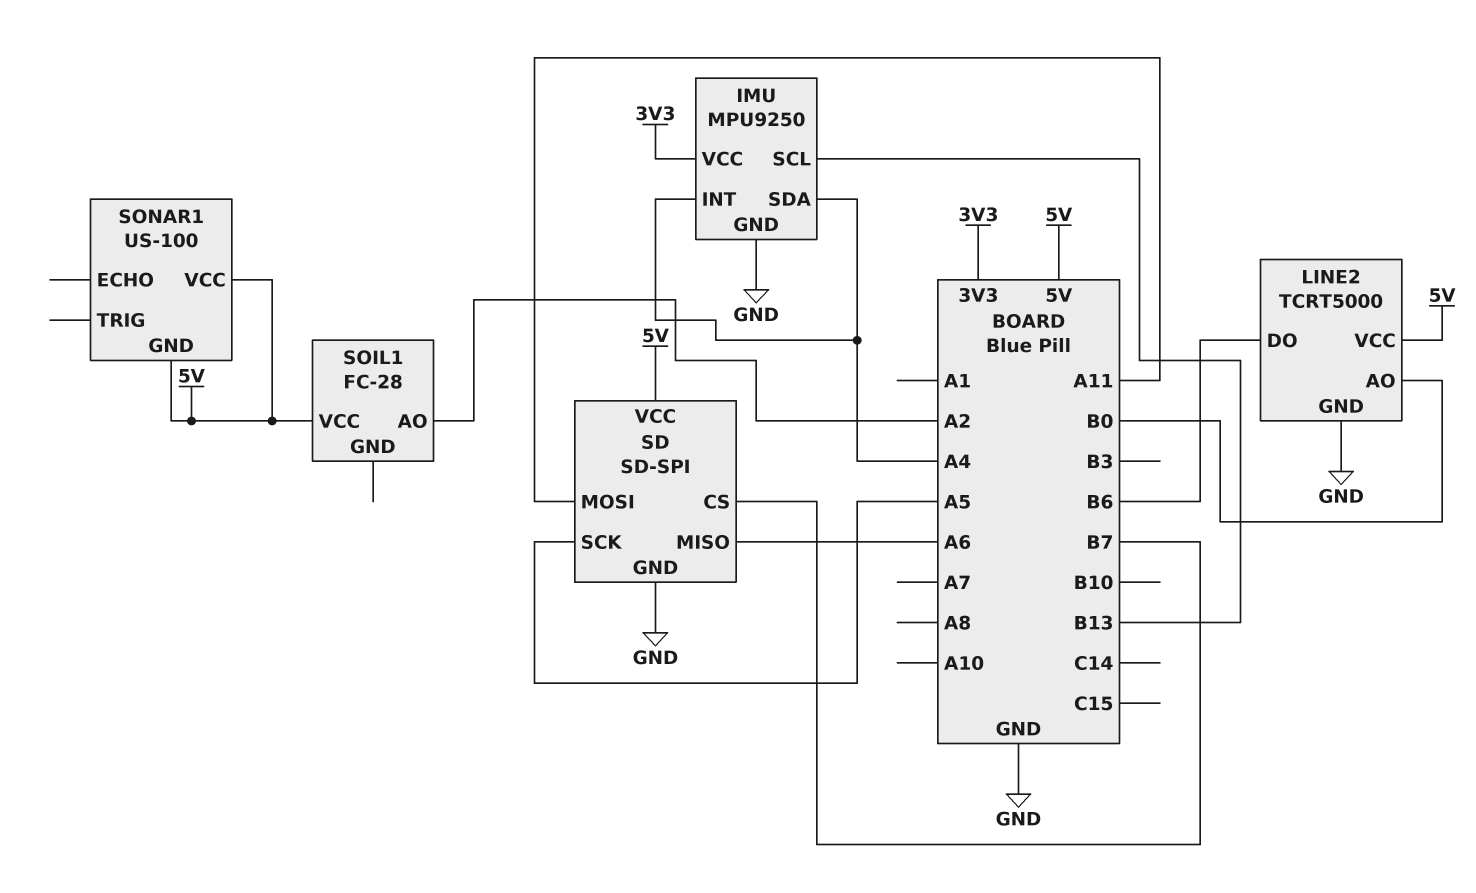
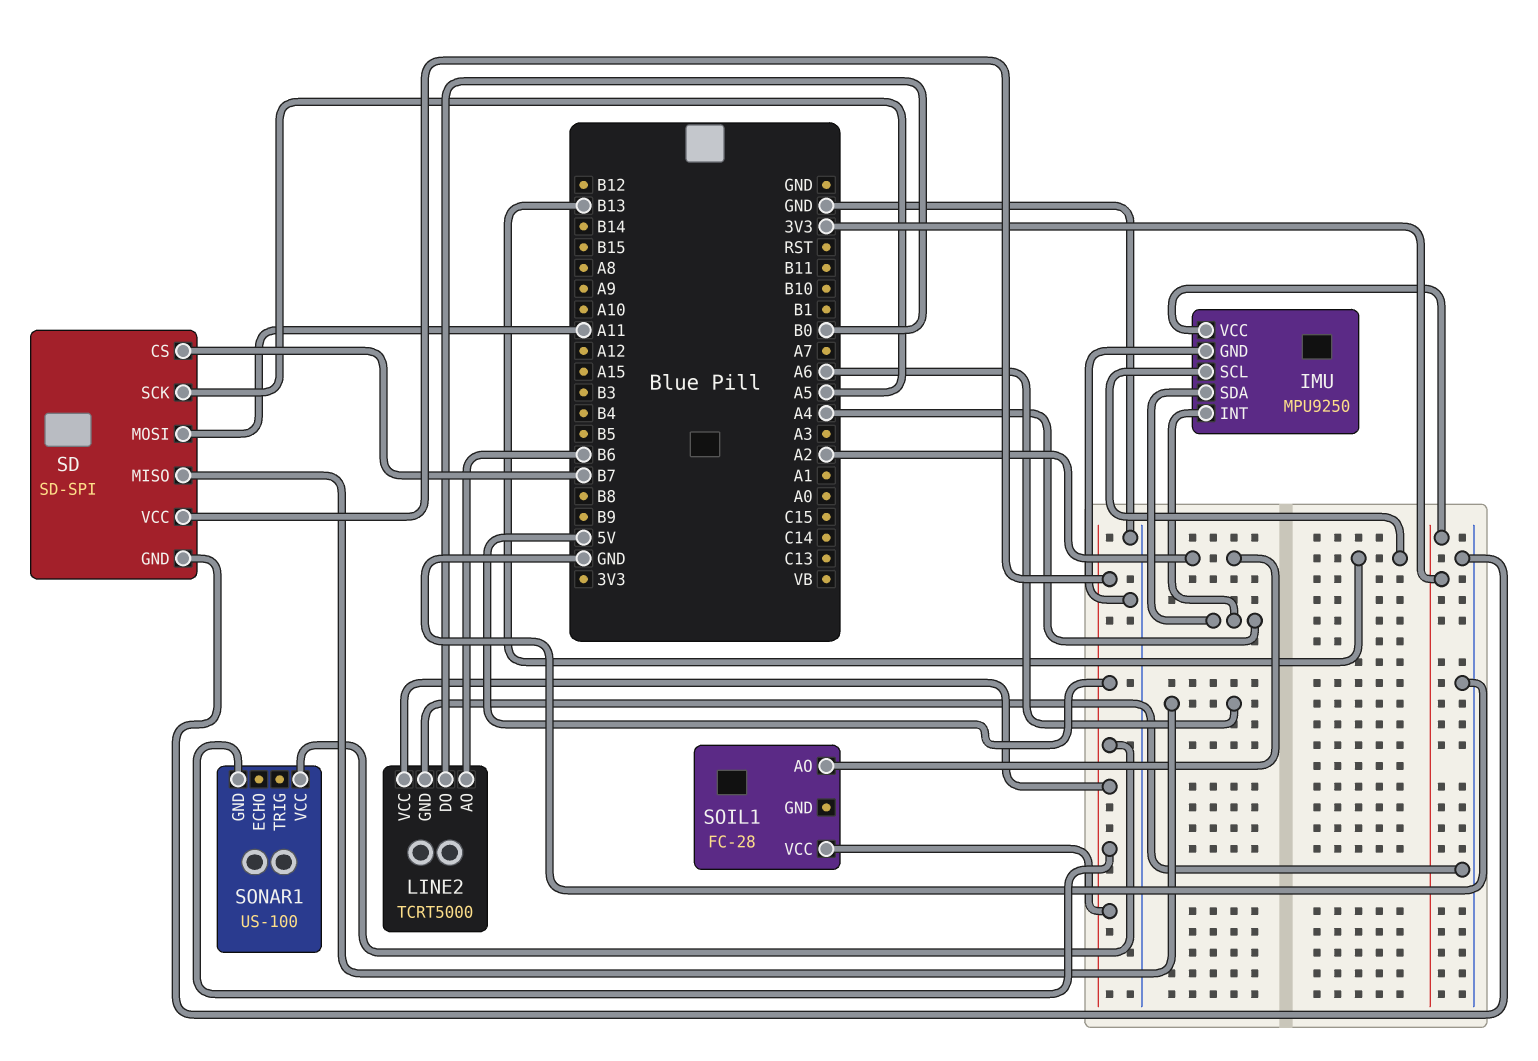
LINE2 pin AO: B0 -> B6
LINE2 pin DO: B6 -> B0

